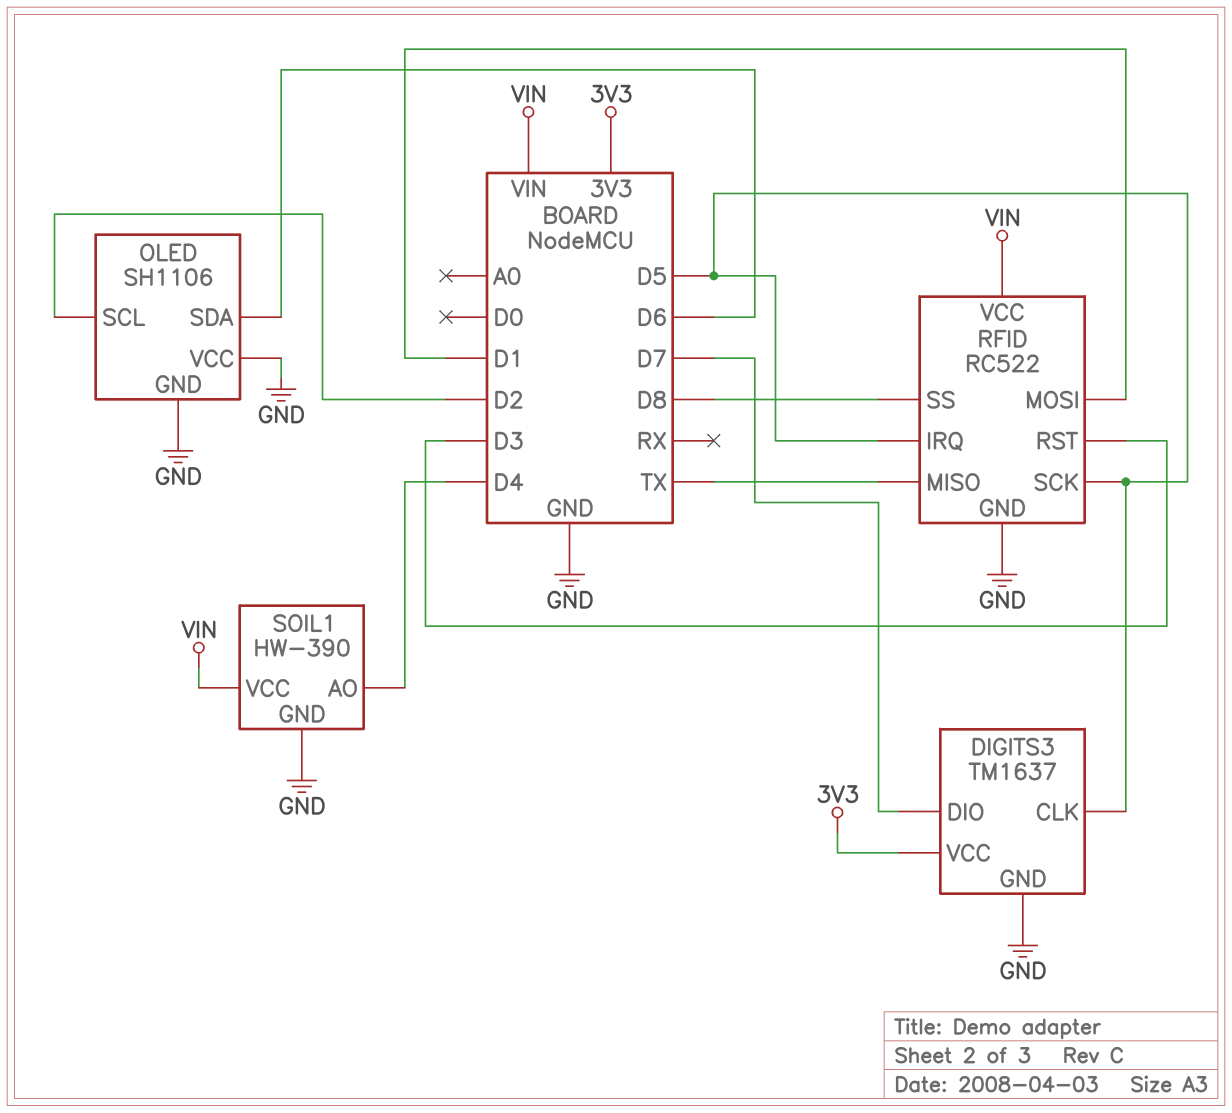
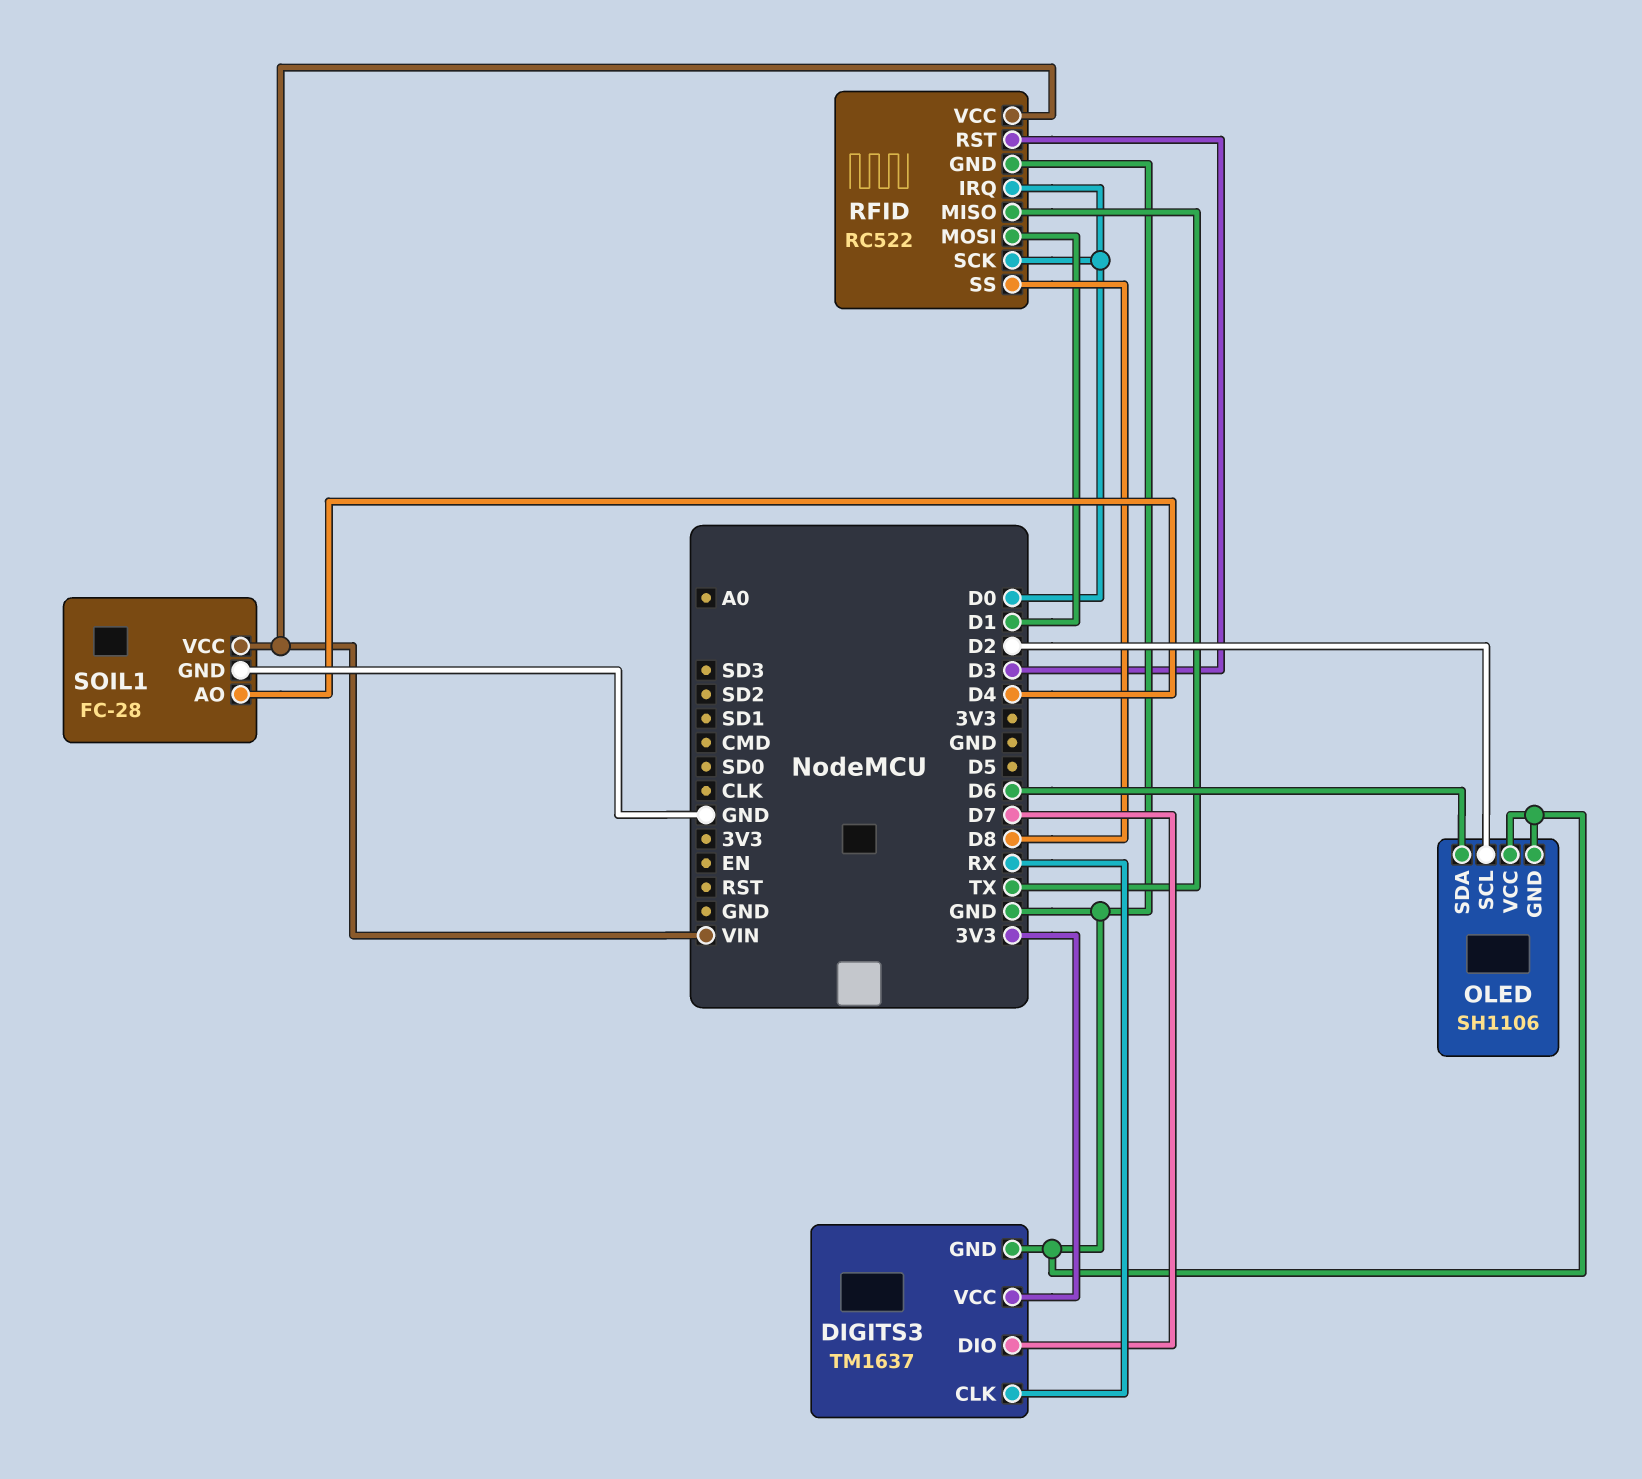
DIGITS3 pin CLK: D5 -> RX
RFID pin IRQ: D5 -> D0
RFID pin SCK: D5 -> D0
SOIL1: HW-390 -> FC-28

